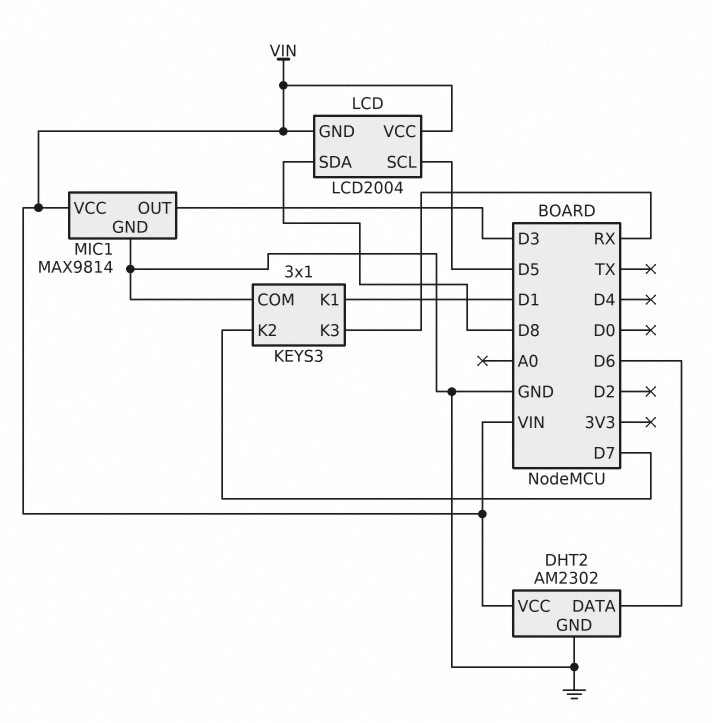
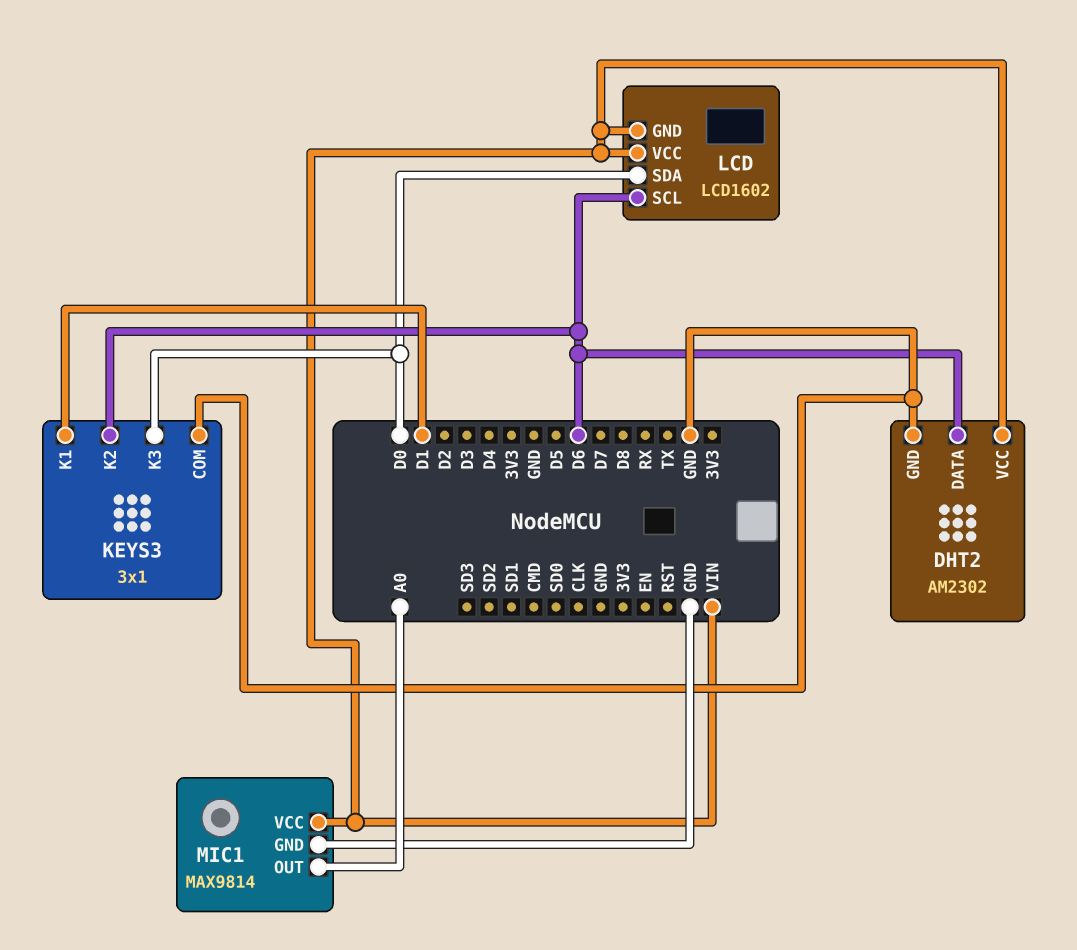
KEYS3 pin K2: D7 -> D6
KEYS3 pin K3: RX -> D0
LCD: LCD2004 -> LCD1602
LCD pin SCL: D5 -> D6
LCD pin SDA: D8 -> D0
MIC1 pin OUT: D3 -> A0

